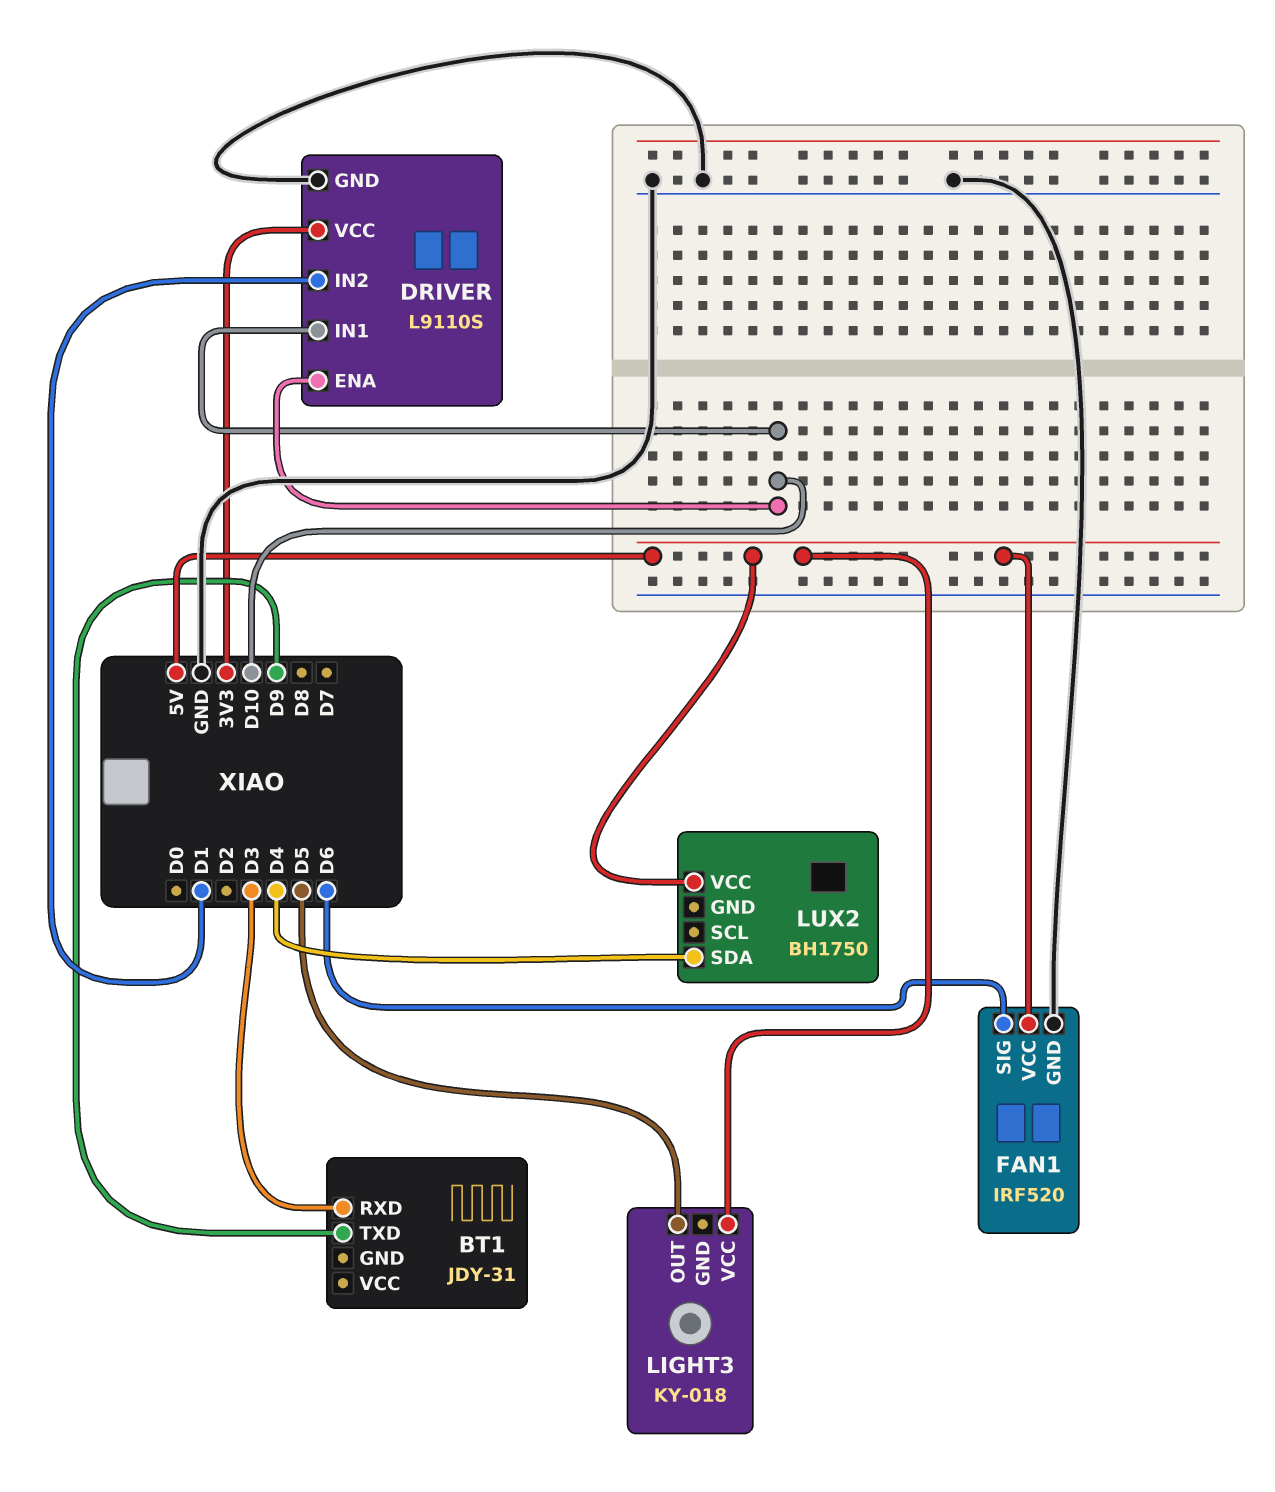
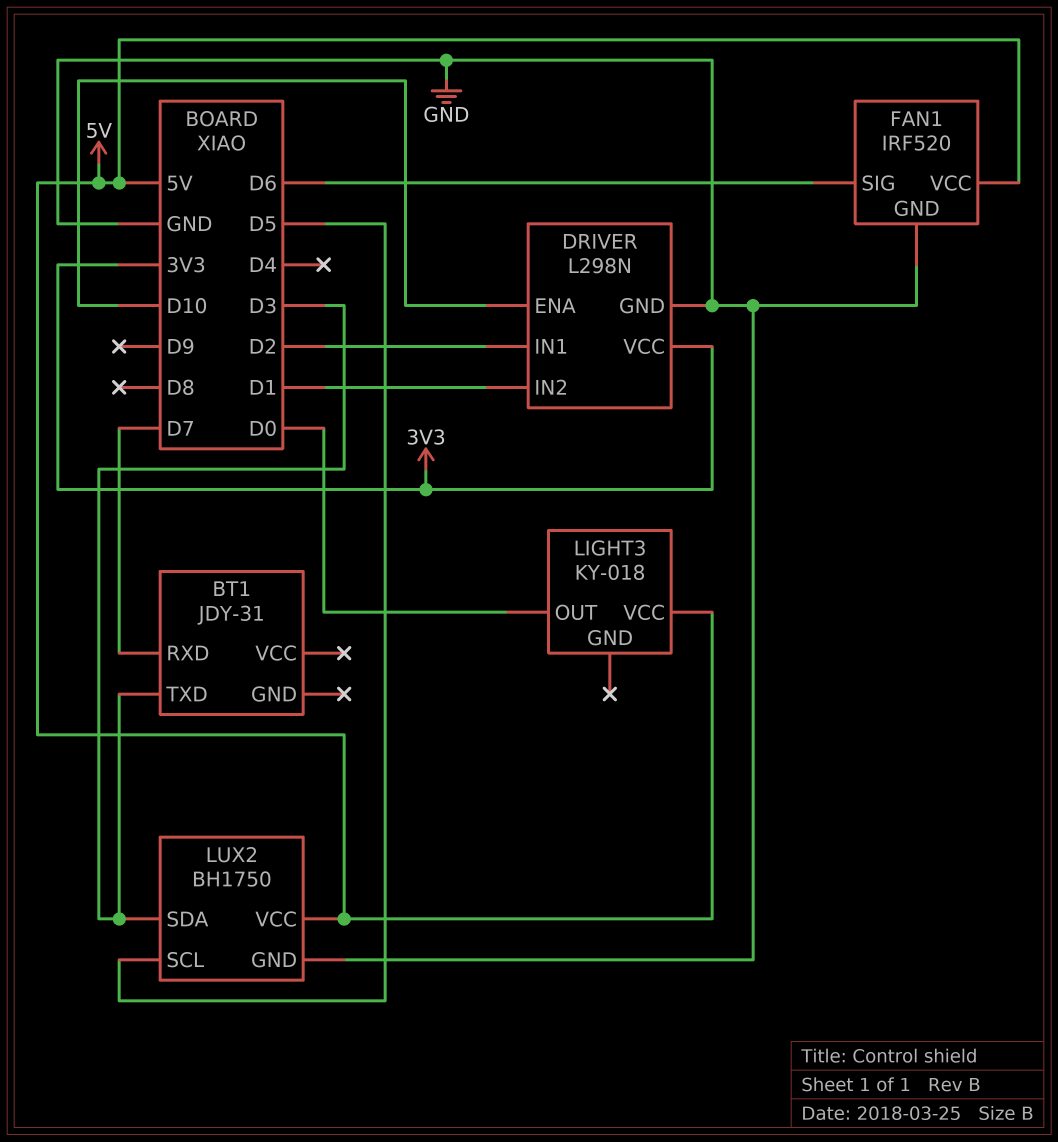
BT1 pin RXD: D3 -> D7
BT1 pin TXD: D9 -> D3
DRIVER: L9110S -> L298N
DRIVER pin IN1: D10 -> D2
LIGHT3 pin OUT: D5 -> D0
LUX2 pin GND: none -> GND
LUX2 pin SCL: none -> D5
LUX2 pin SDA: D4 -> D3

